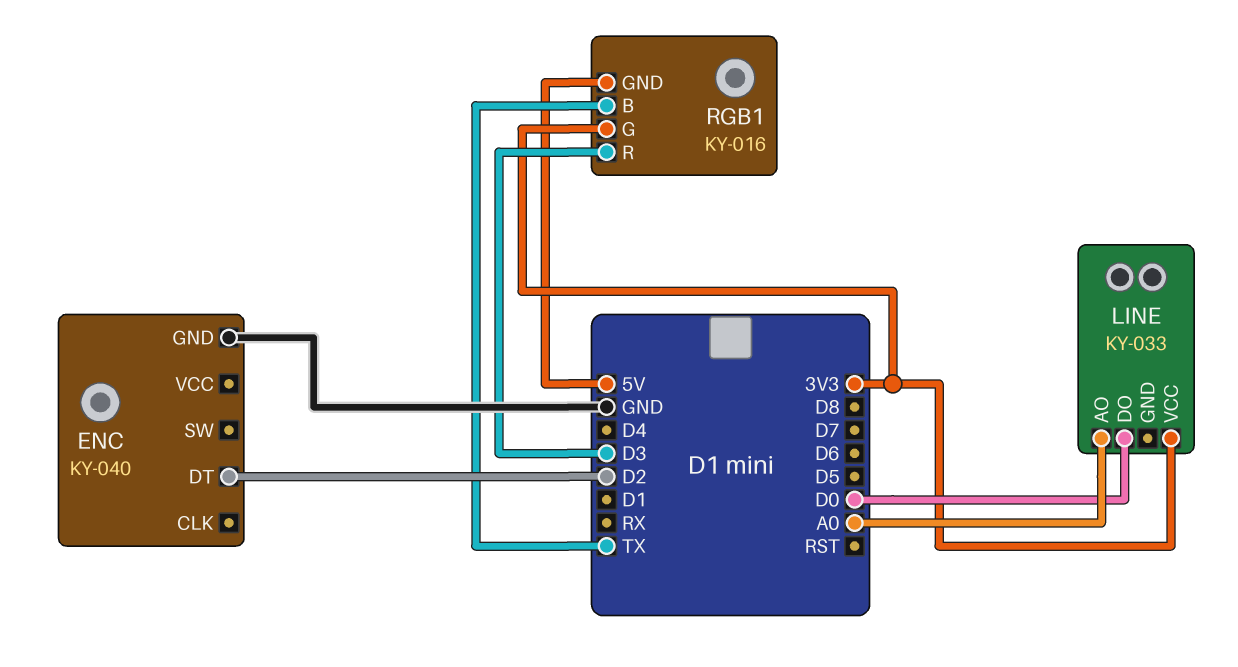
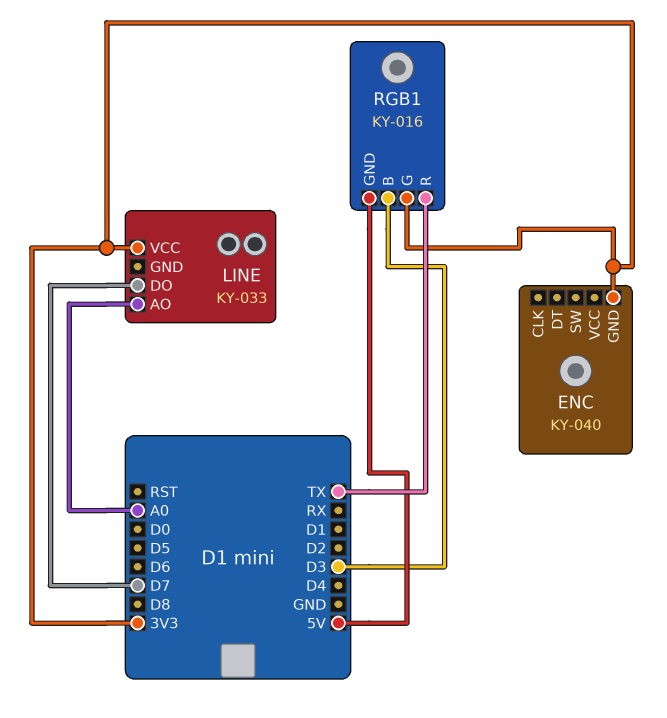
ENC pin DT: D2 -> none
ENC pin GND: GND -> 3V3
LINE pin DO: D0 -> D7
RGB1 pin B: TX -> D3
RGB1 pin R: D3 -> TX

